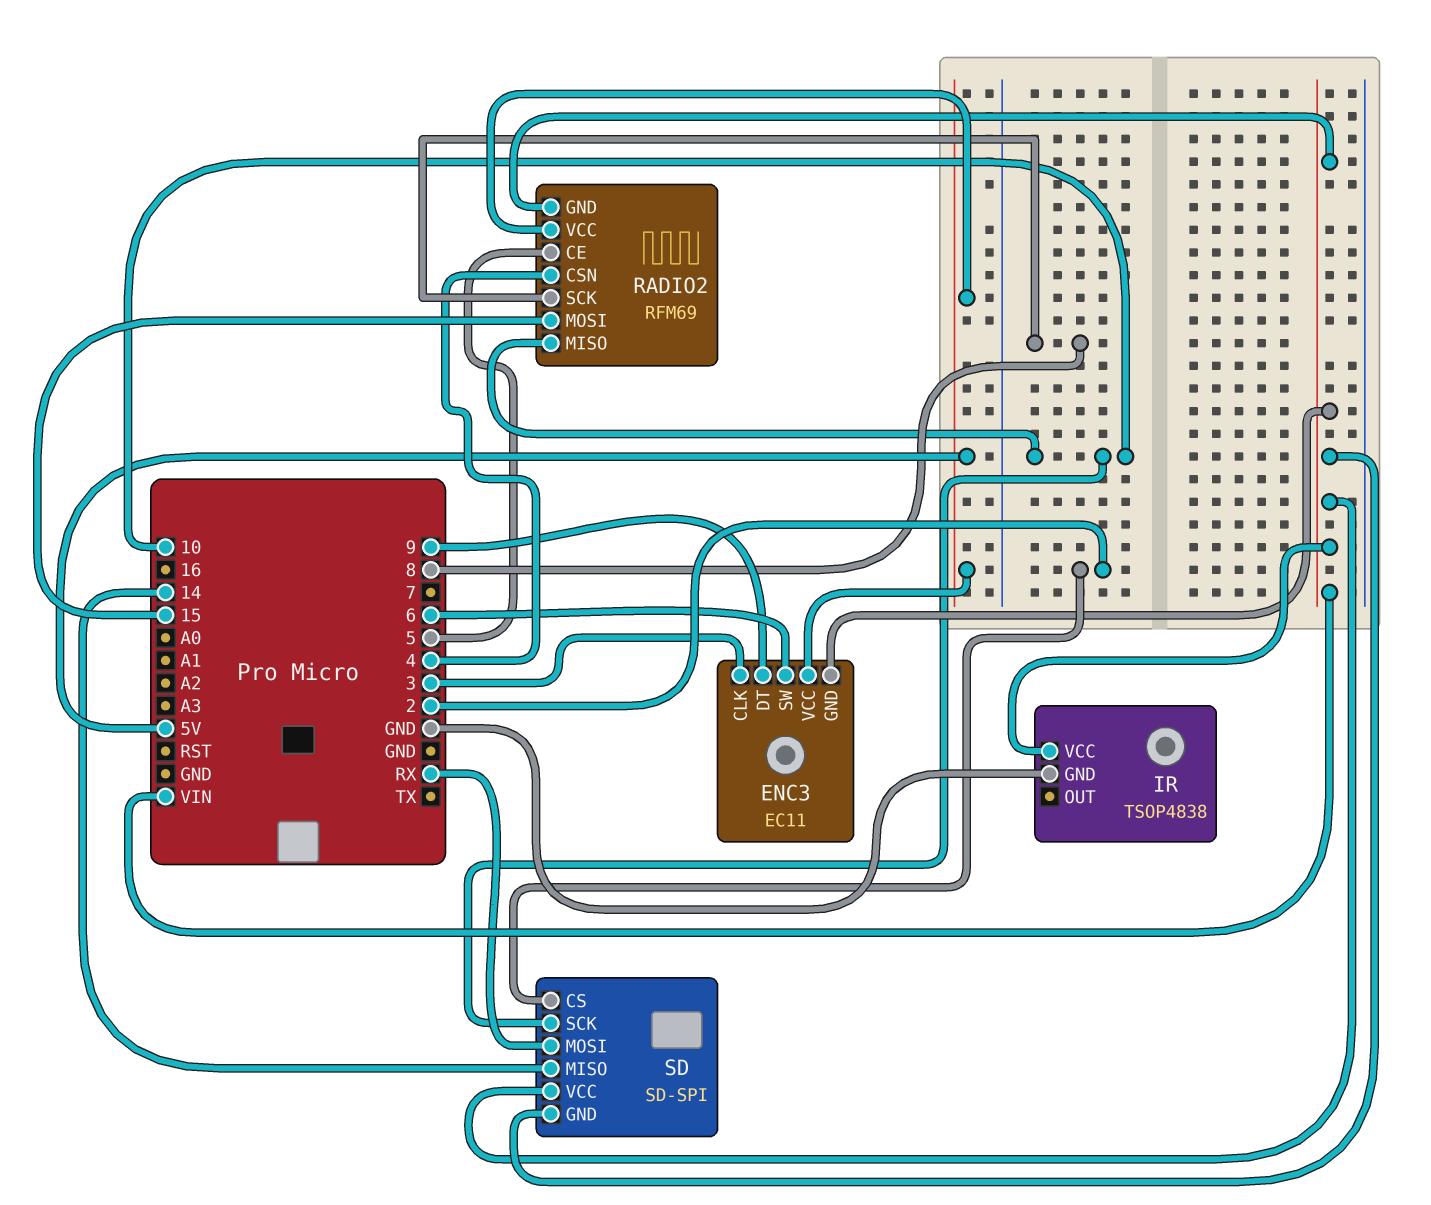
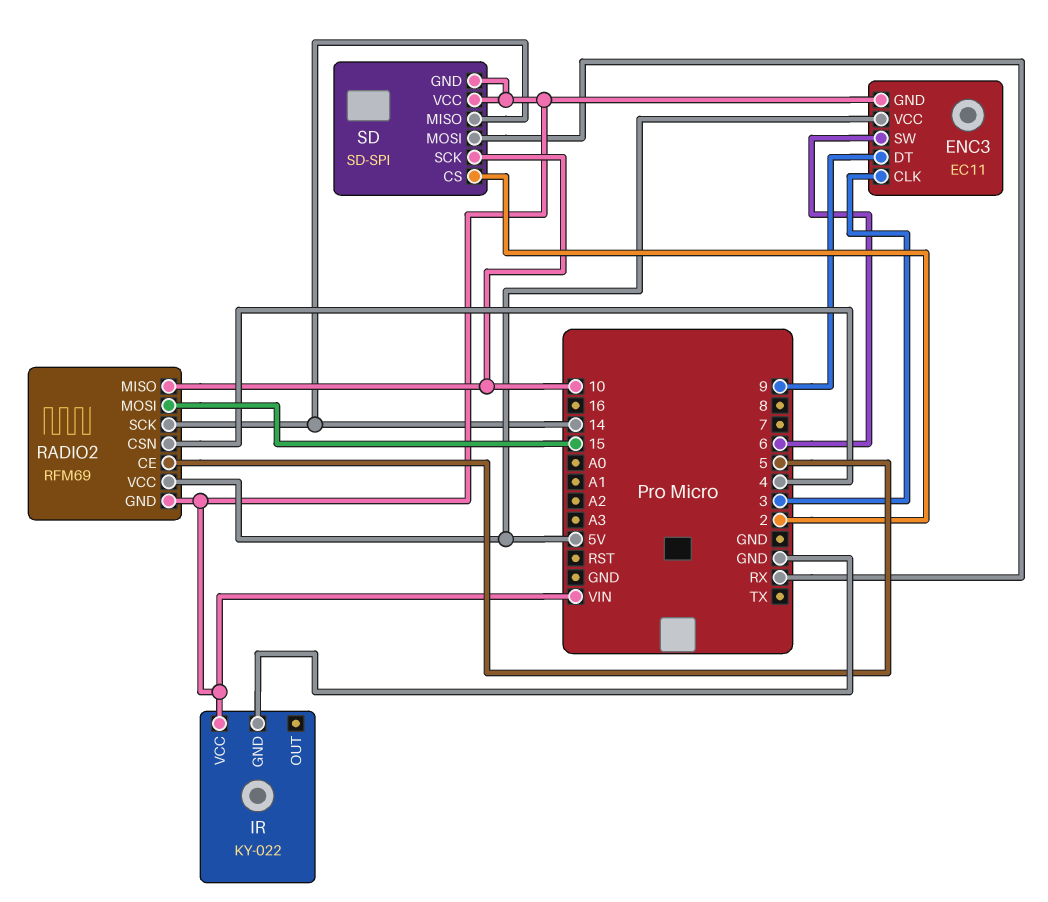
IR: TSOP4838 -> KY-022
RADIO2 pin SCK: 8 -> 14

